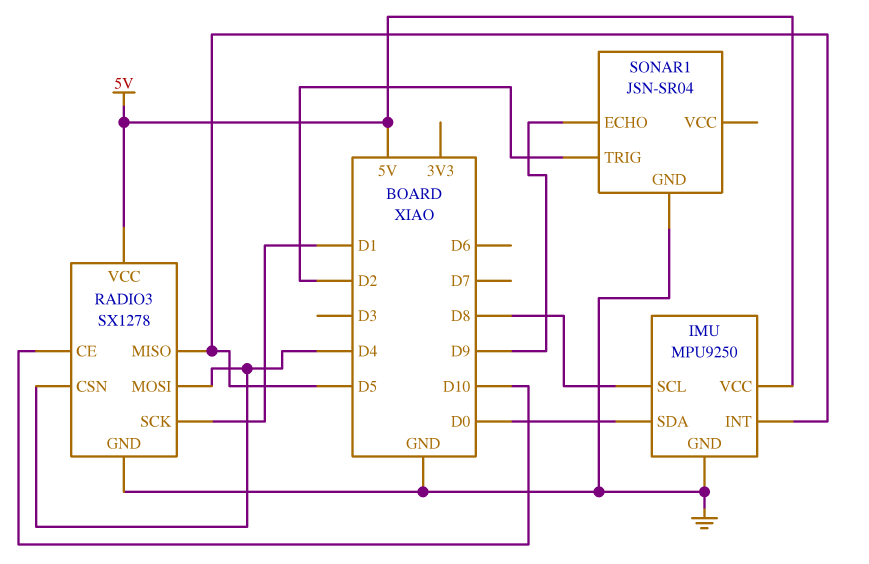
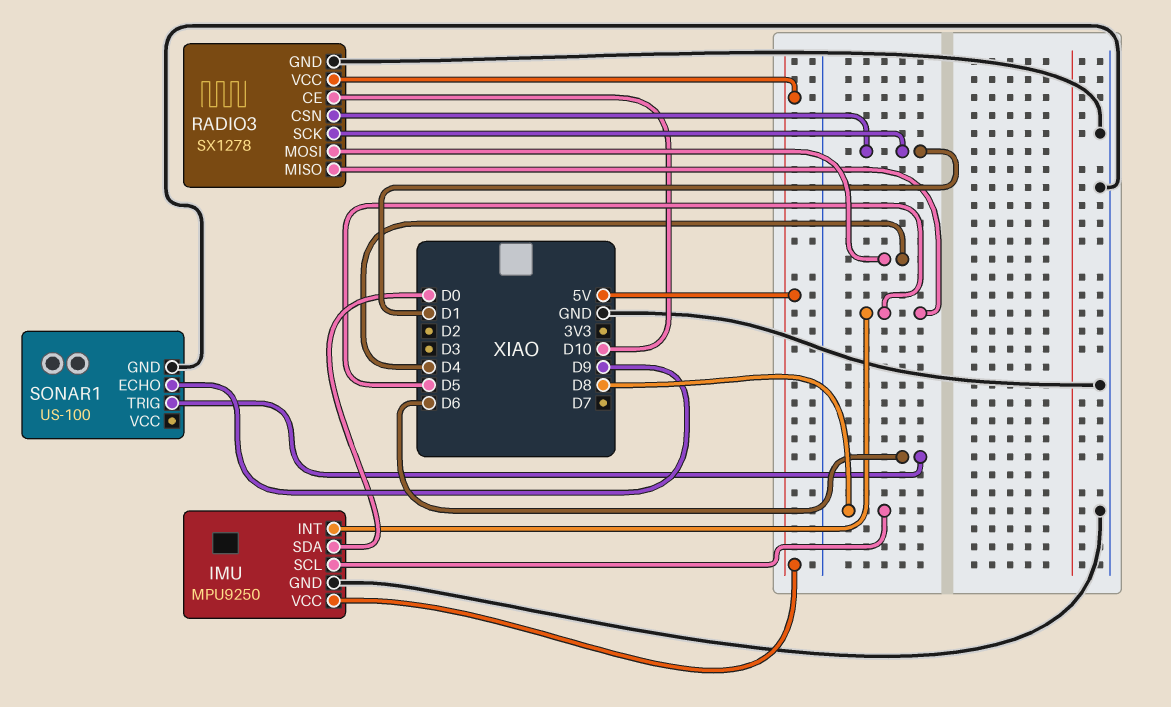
RADIO3 pin CSN: D4 -> D1
SONAR1: JSN-SR04 -> US-100
SONAR1 pin TRIG: D2 -> D6

